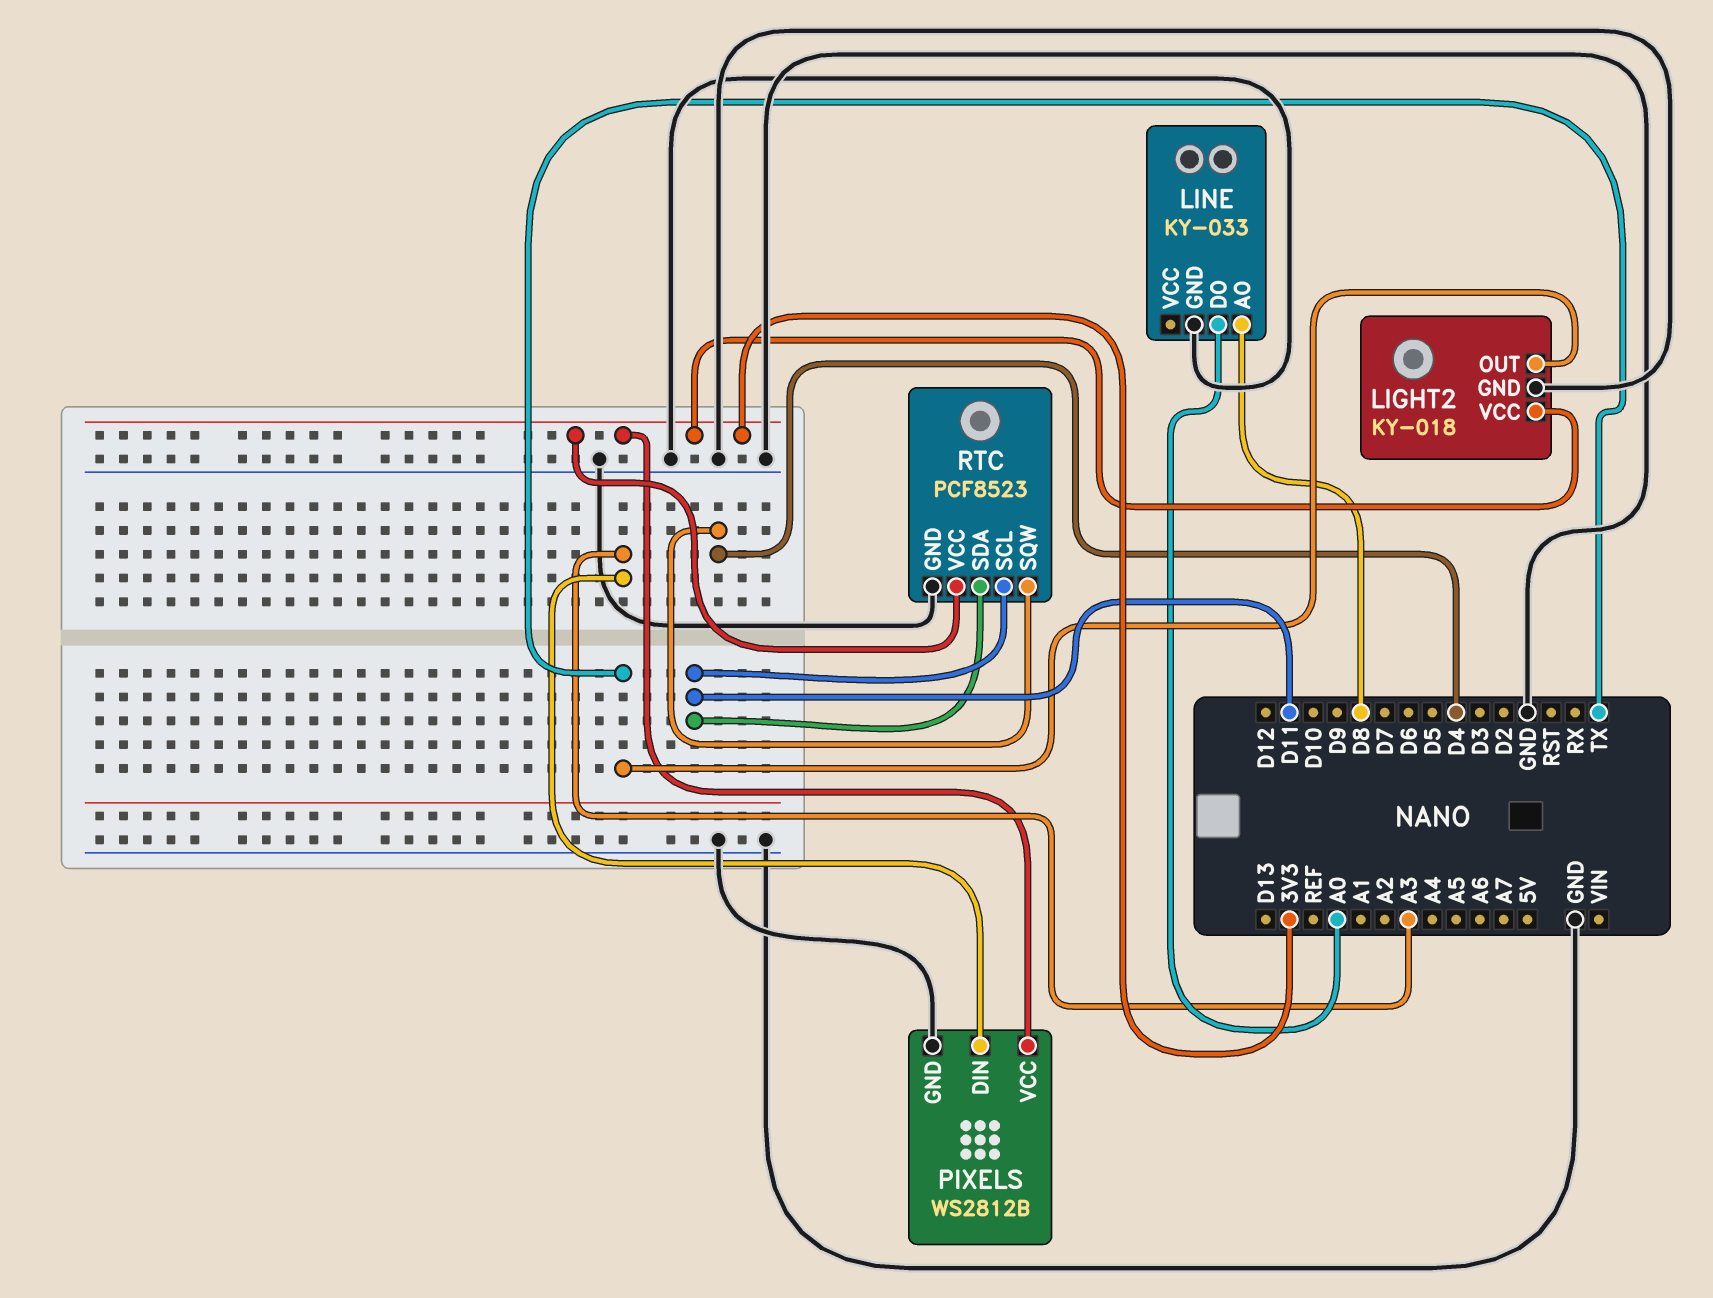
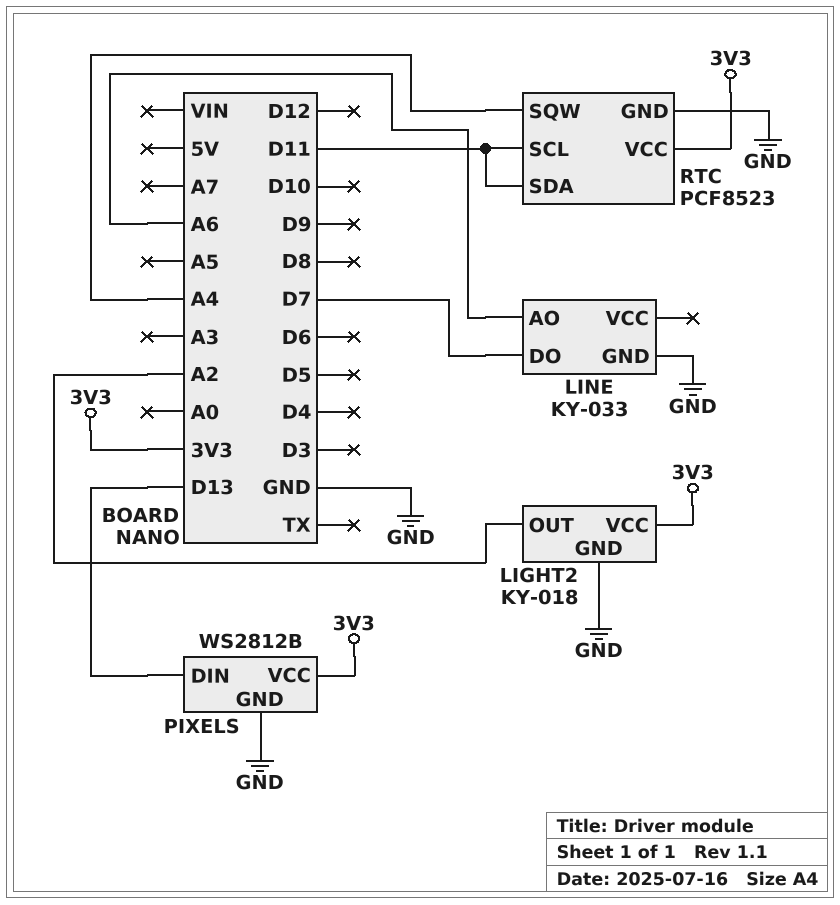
LIGHT2 pin OUT: TX -> A2
LINE pin AO: D8 -> A6
LINE pin DO: A0 -> D7
PIXELS pin DIN: A3 -> D13
RTC pin SQW: D4 -> A4

